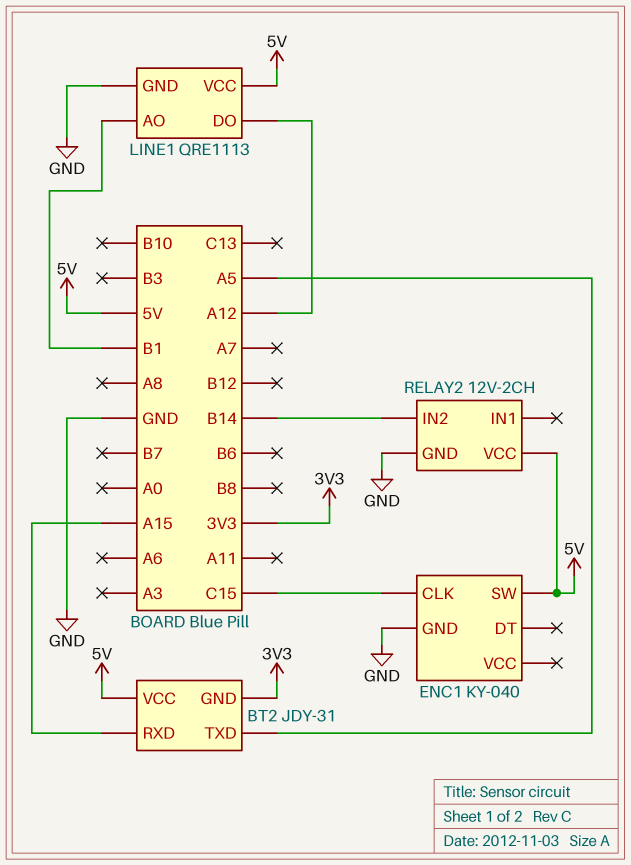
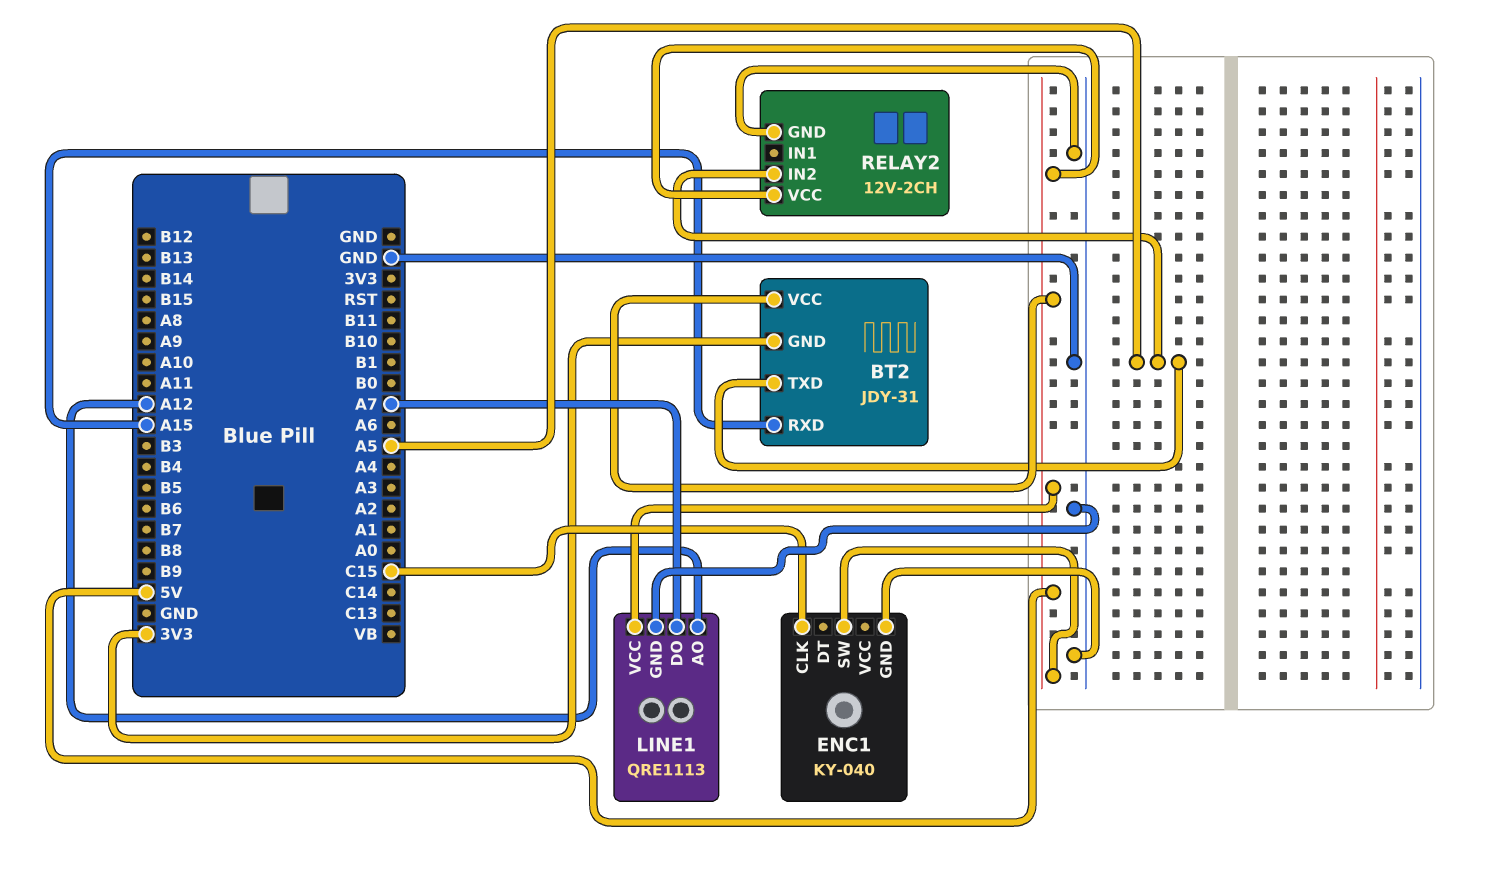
LINE1 pin AO: B1 -> A12
LINE1 pin DO: A12 -> A7
RELAY2 pin IN2: B14 -> A5

